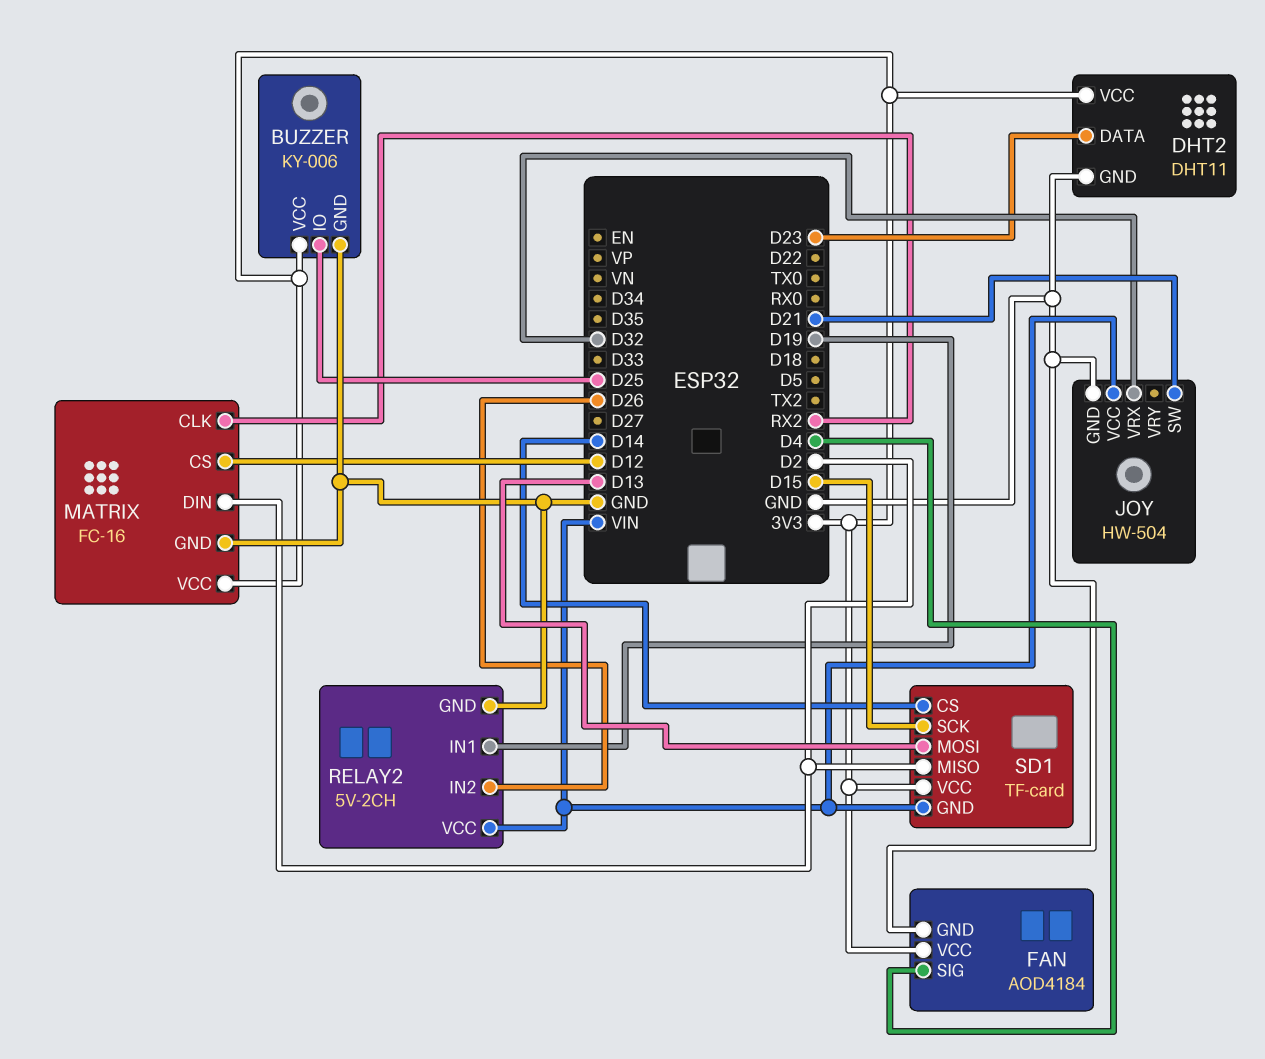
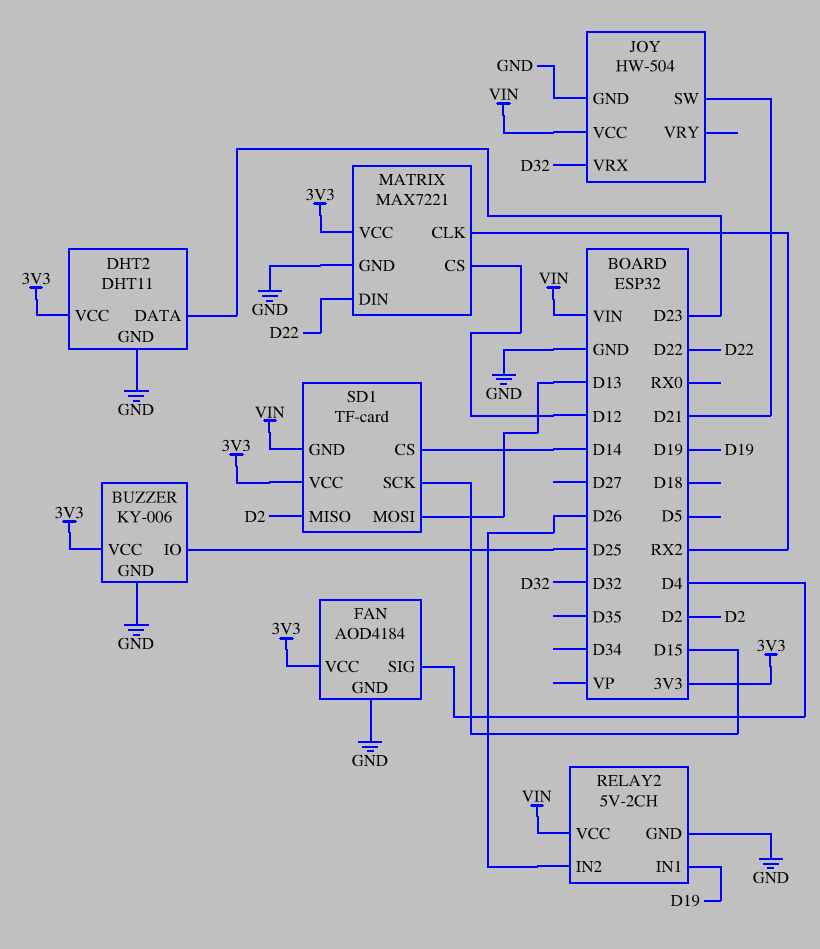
MATRIX: FC-16 -> MAX7221
MATRIX pin DIN: D2 -> D22

